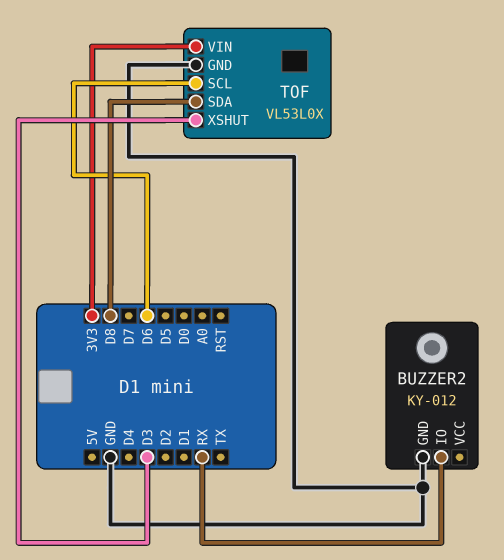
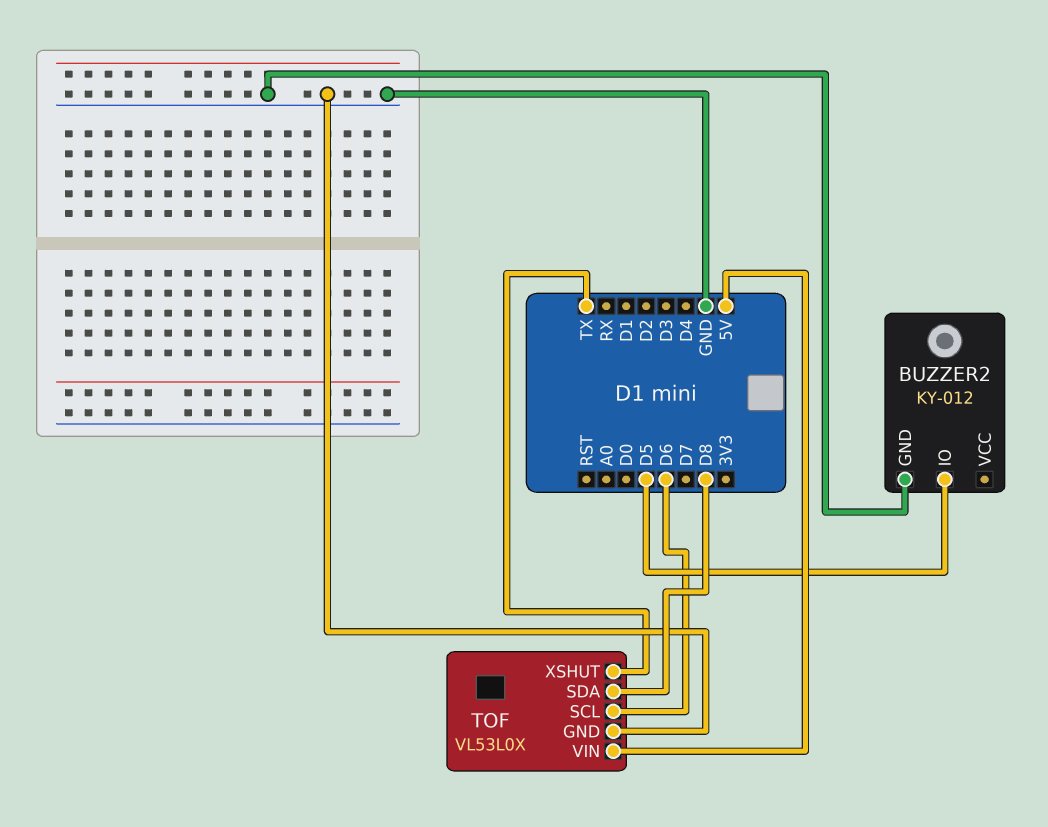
BUZZER2 pin IO: RX -> D5
TOF pin VIN: 3V3 -> 5V
TOF pin XSHUT: D3 -> TX

